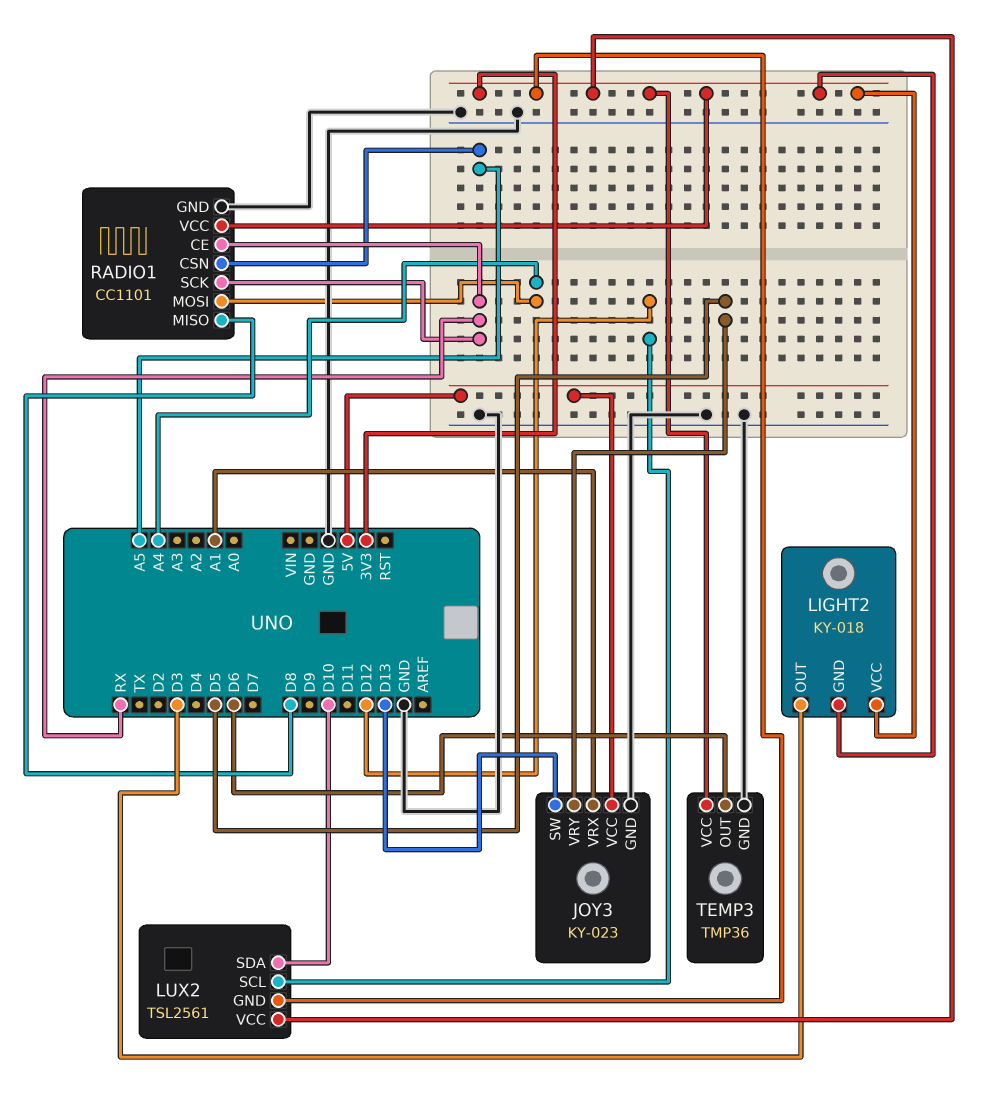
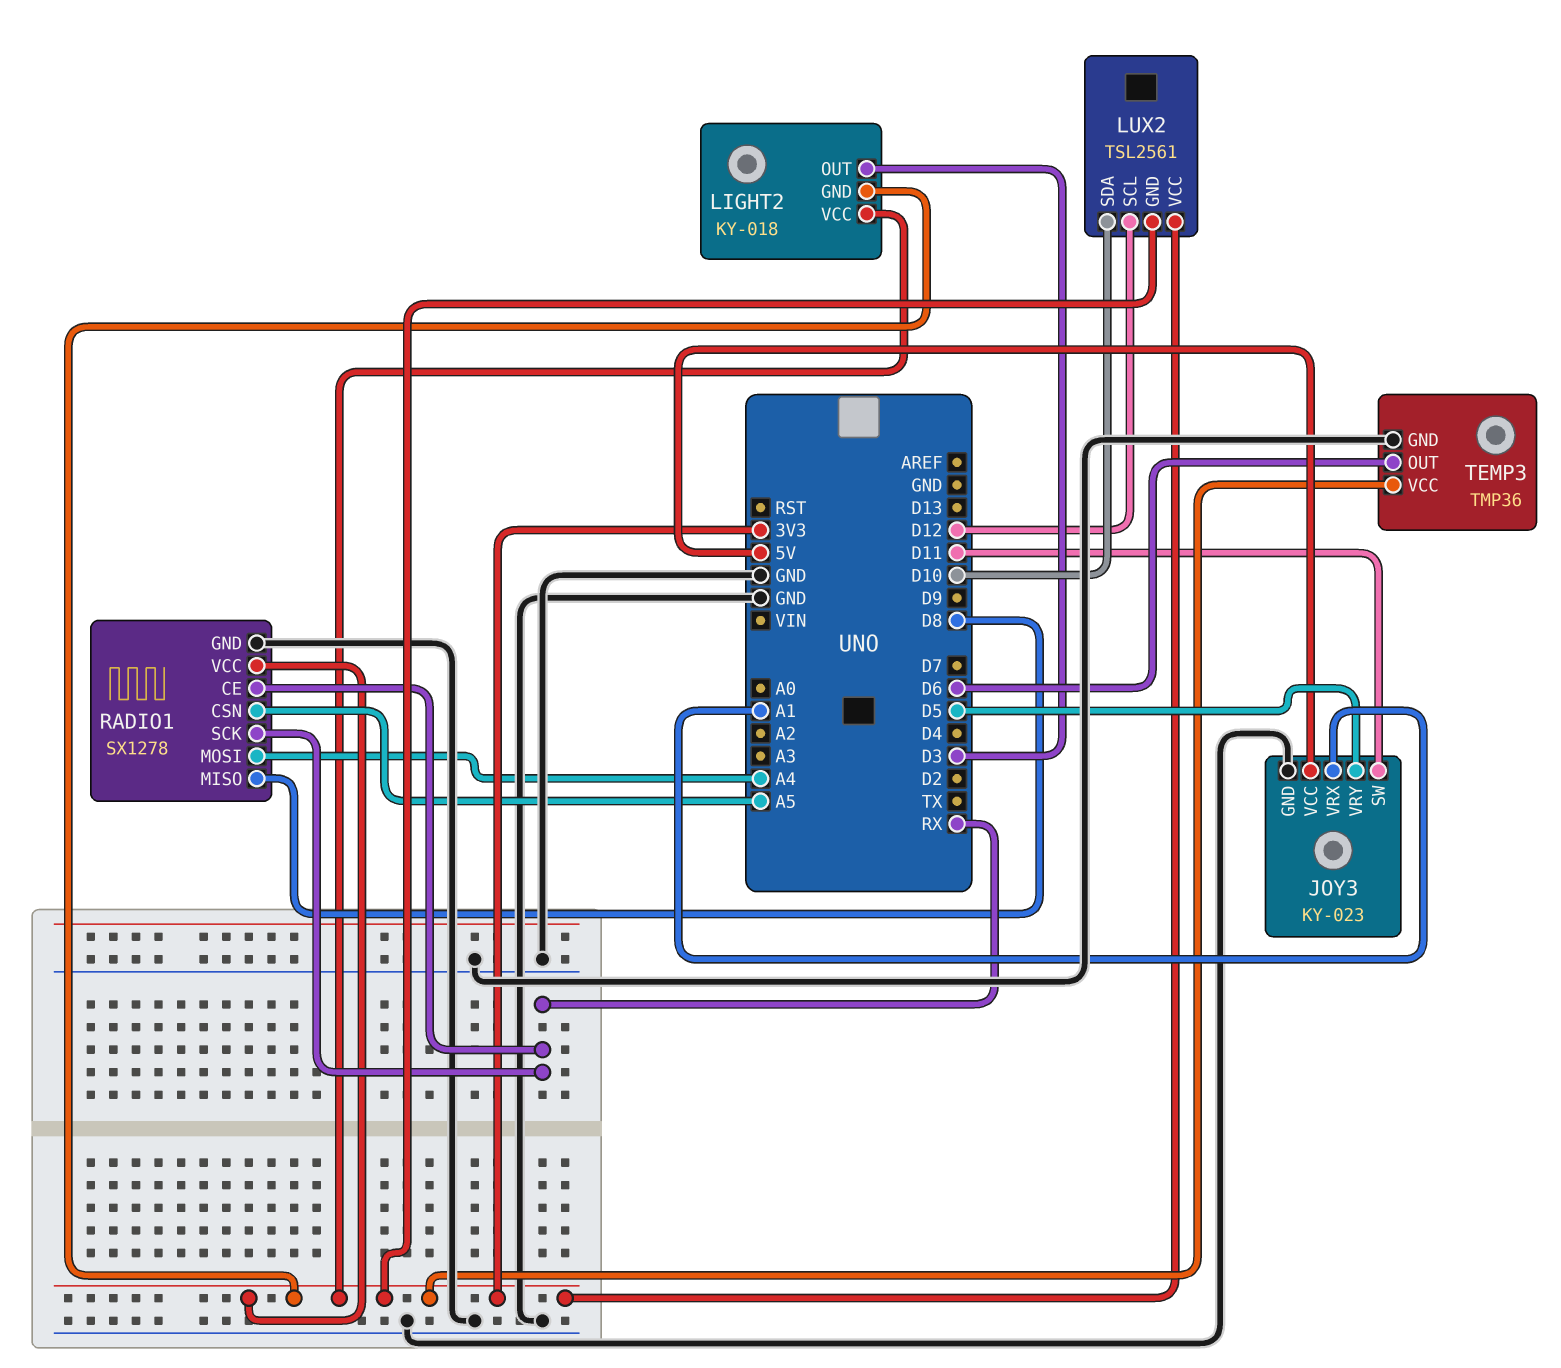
JOY3 pin SW: D13 -> D11
RADIO1: CC1101 -> SX1278

